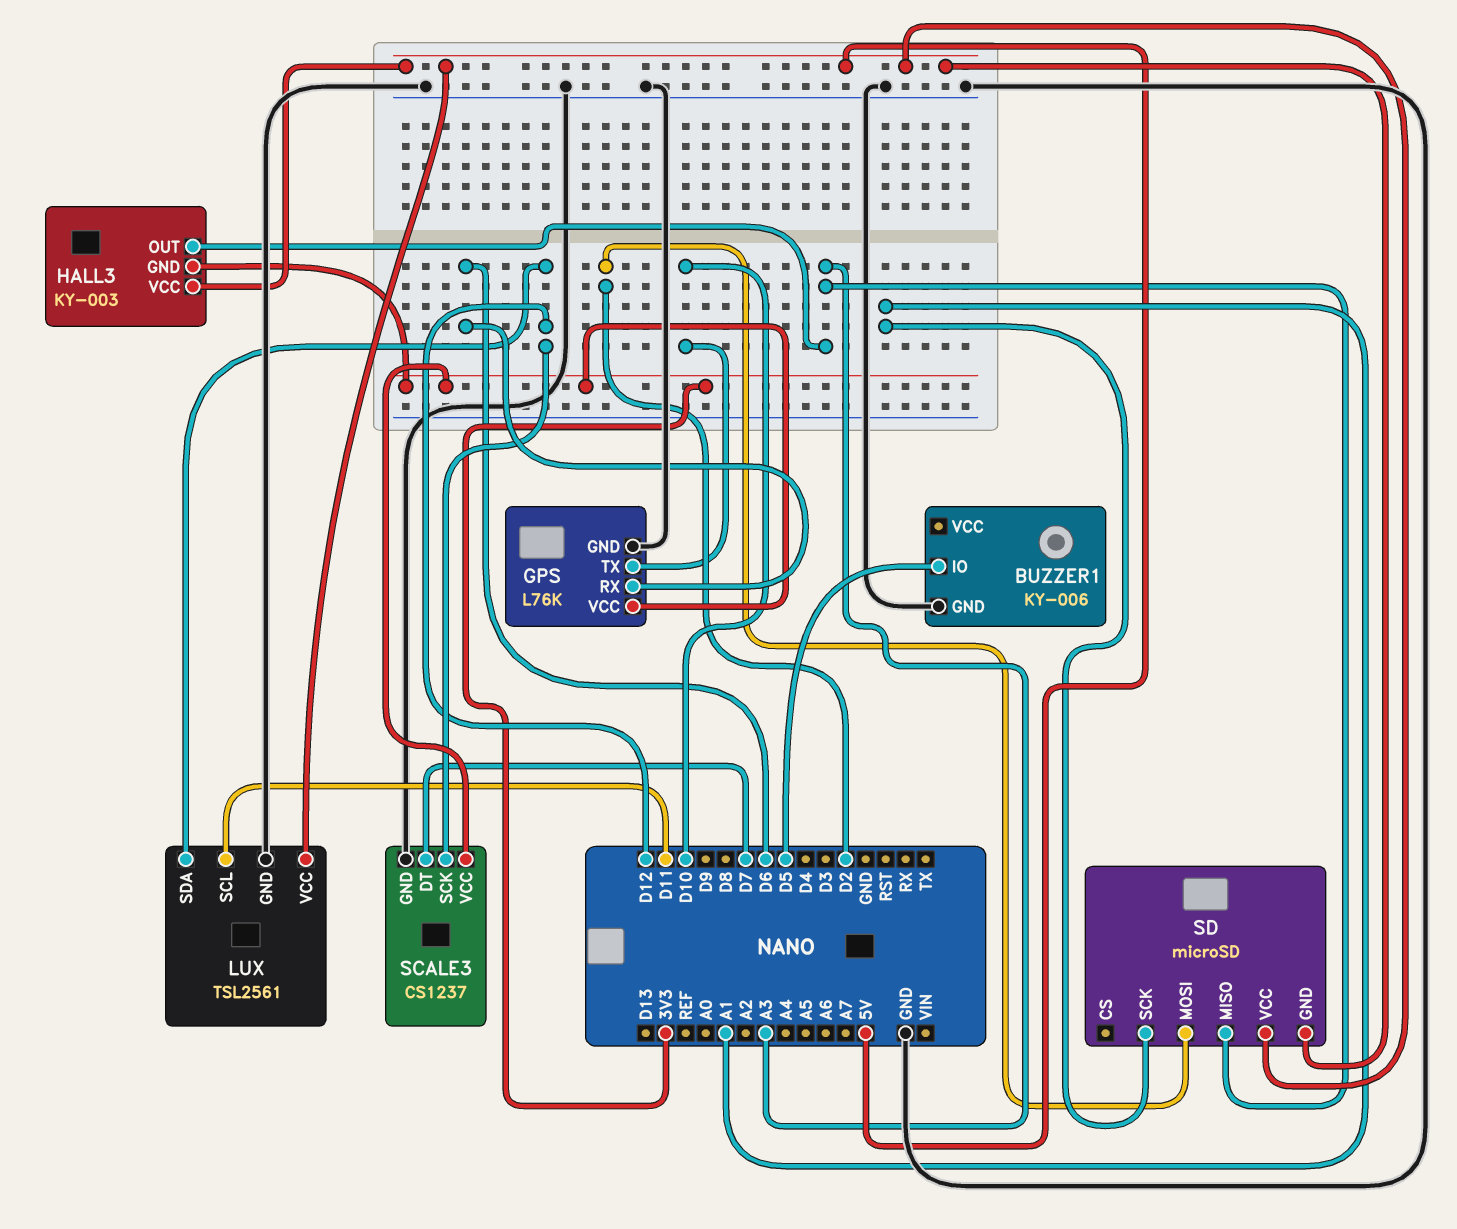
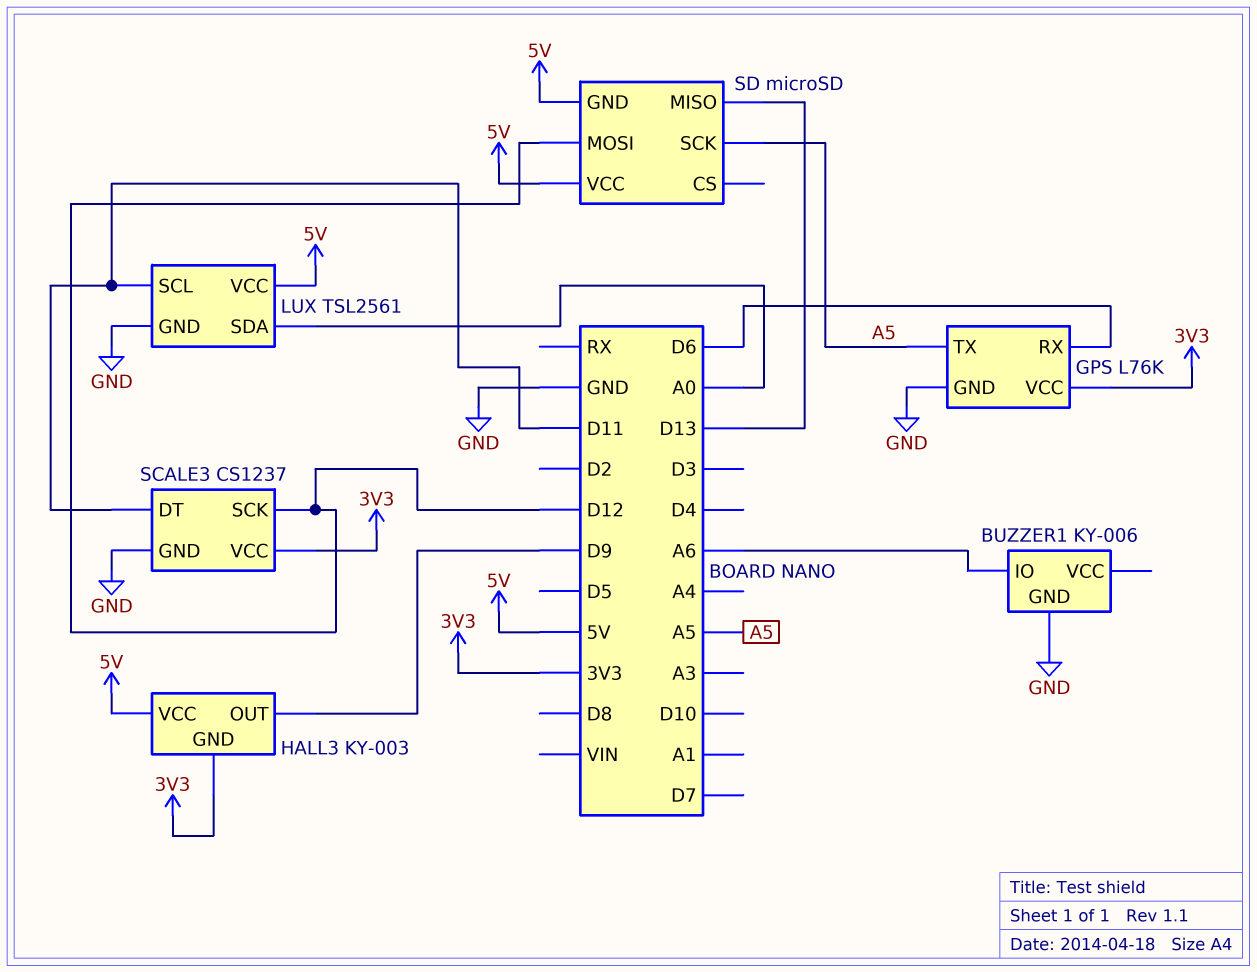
BUZZER1 pin IO: D5 -> A6
GPS pin TX: D10 -> A5
HALL3 pin OUT: A3 -> D9
LUX pin SDA: D12 -> A0
SCALE3 pin DT: D7 -> D11
SD pin MISO: A3 -> D13
SD pin MOSI: D2 -> D12
SD pin SCK: A1 -> A5

